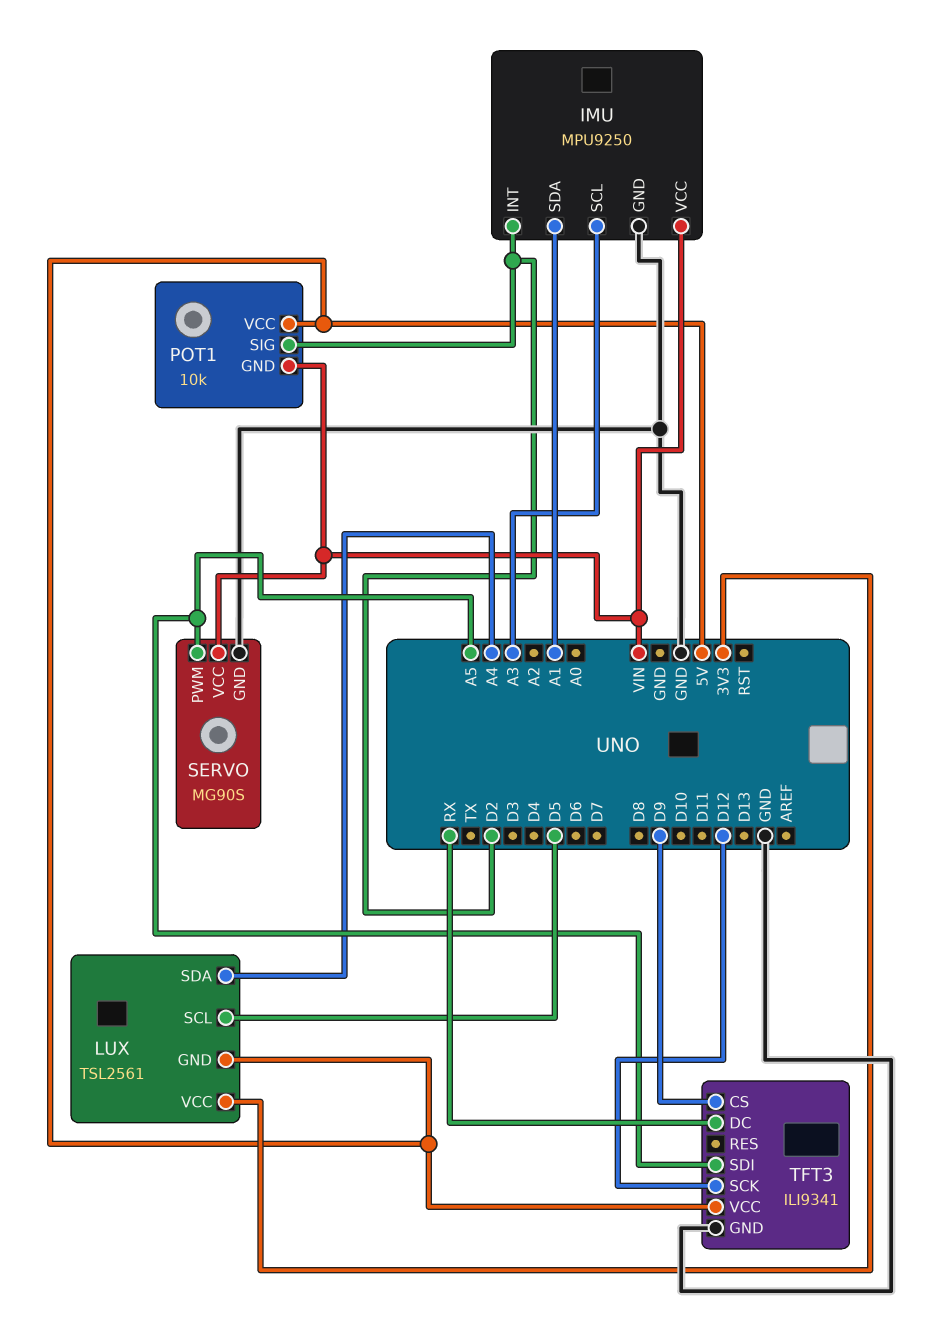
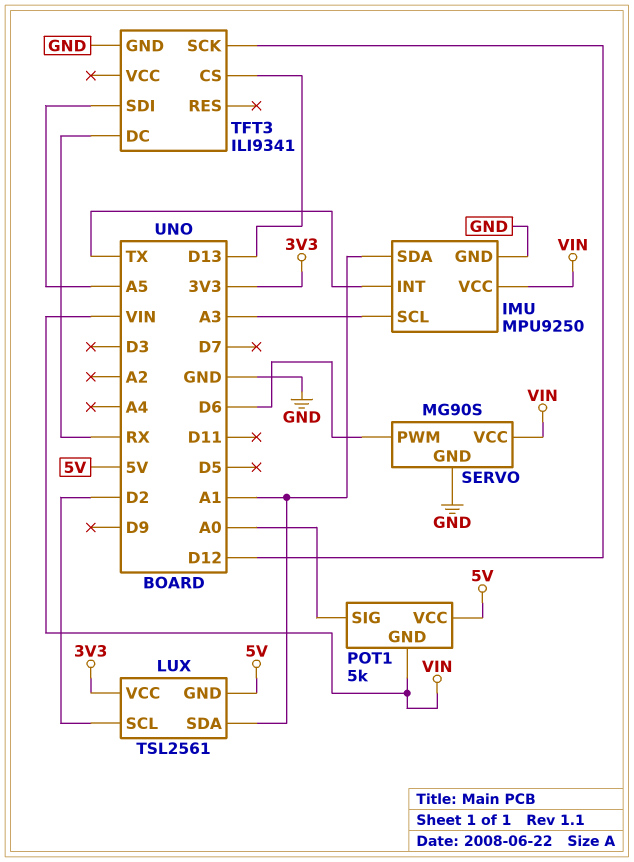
IMU pin INT: D2 -> TX
LUX pin SCL: D5 -> D2
LUX pin SDA: A4 -> A1
POT1: 10k -> 5k
POT1 pin SIG: D2 -> A0
SERVO pin PWM: A5 -> D6
TFT3 pin CS: D9 -> D13
TFT3 pin VCC: 5V -> none

